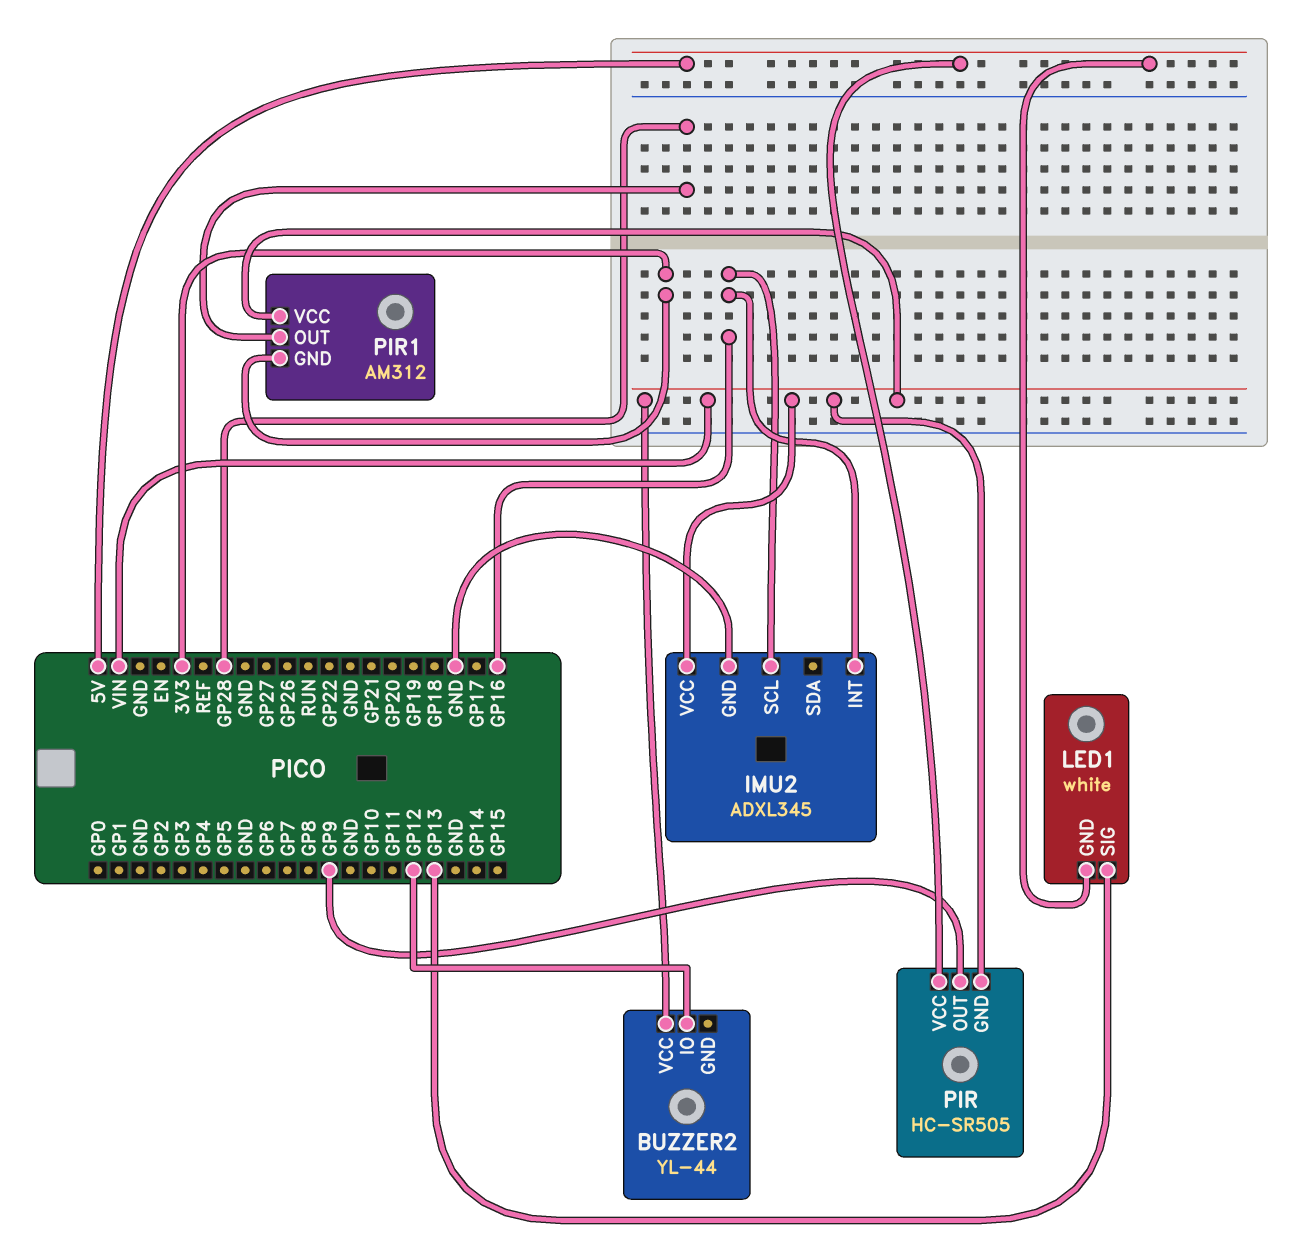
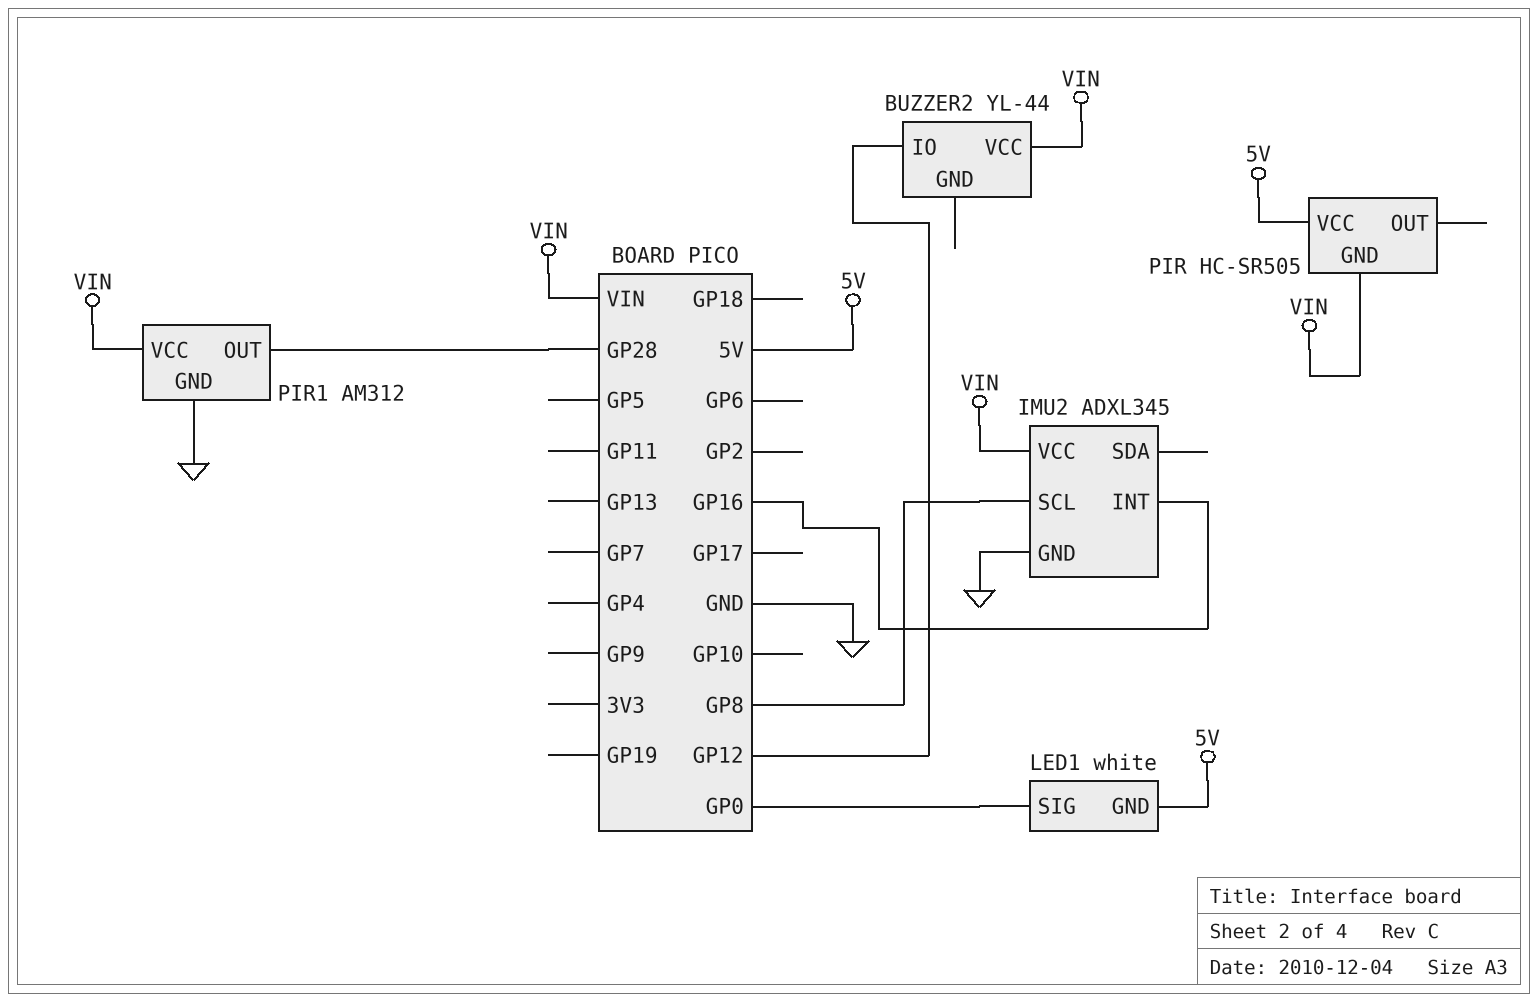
IMU2 pin SCL: GP16 -> GP8
LED1 pin SIG: GP13 -> GP0
PIR pin OUT: GP9 -> none
PIR1 pin GND: 3V3 -> GND

